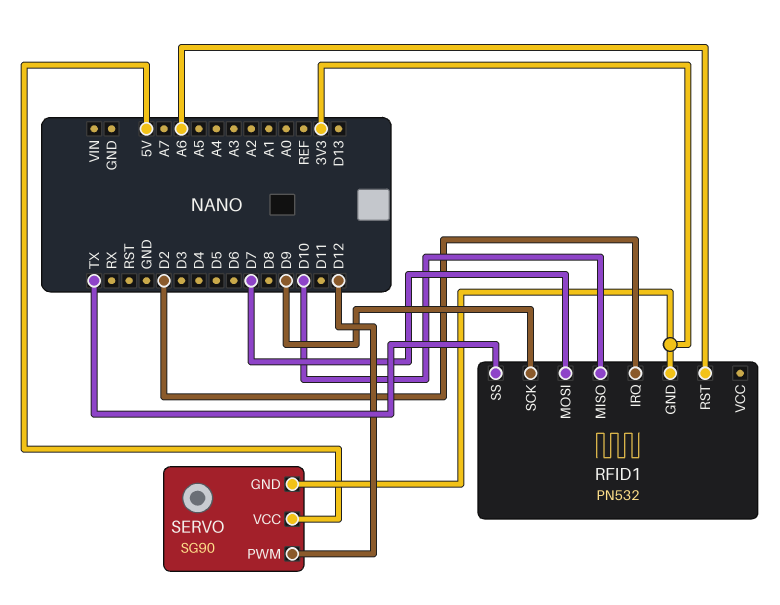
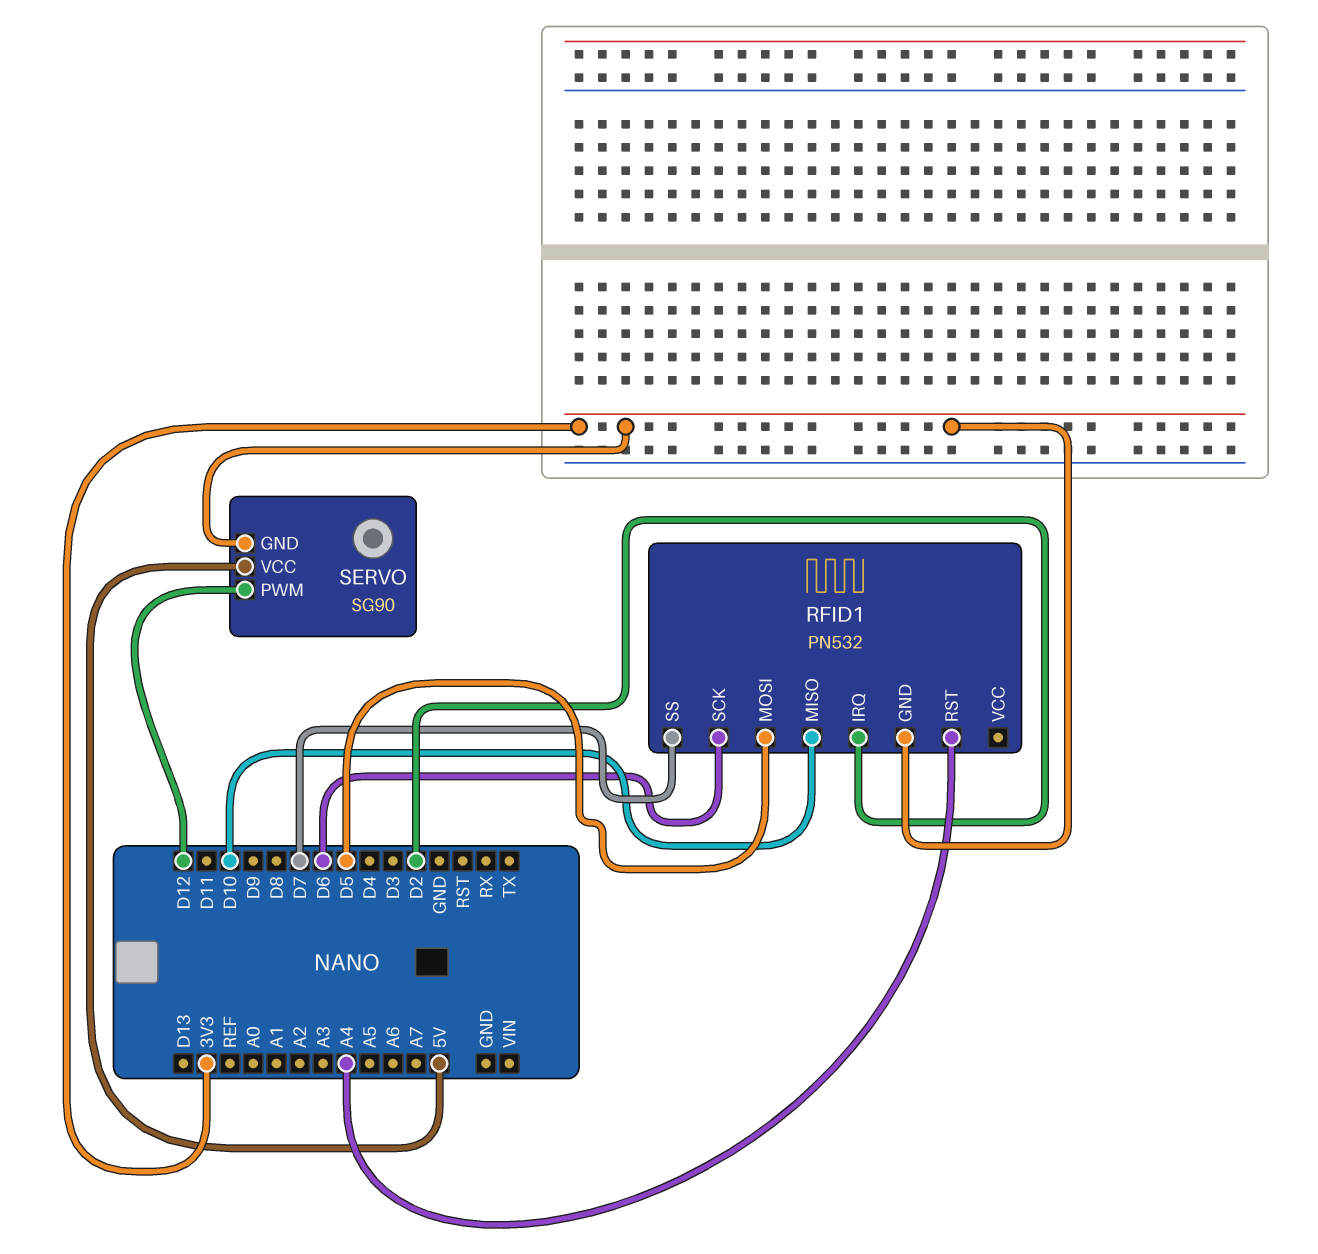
RFID1 pin MOSI: D7 -> D5
RFID1 pin RST: A6 -> A4
RFID1 pin SCK: D9 -> D6
RFID1 pin SS: TX -> D7

